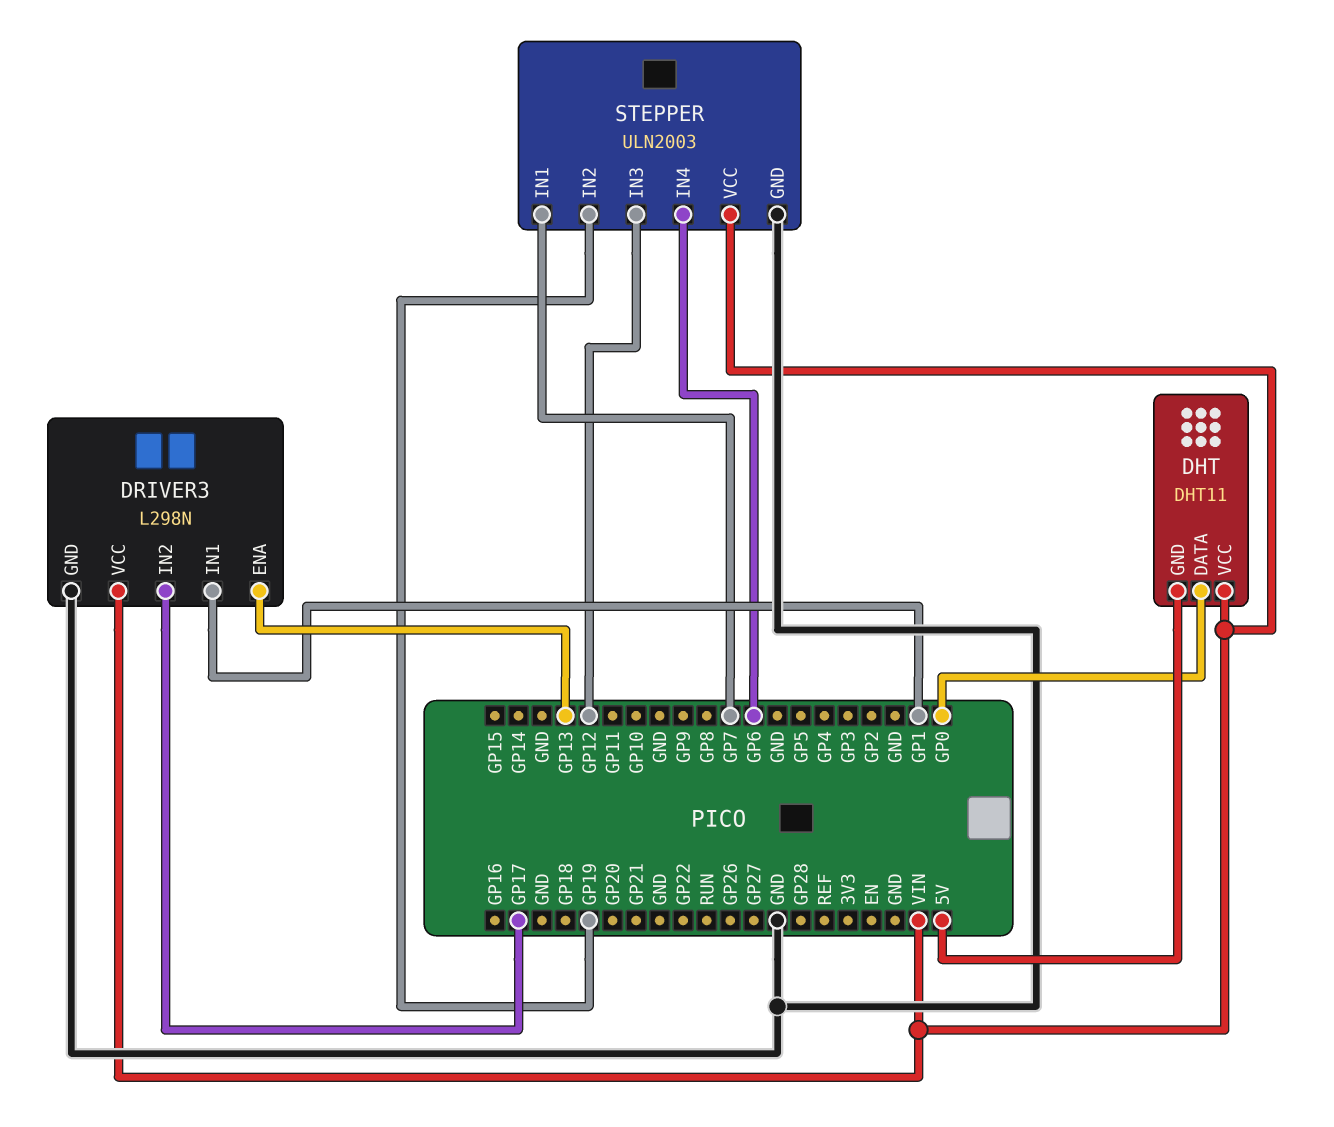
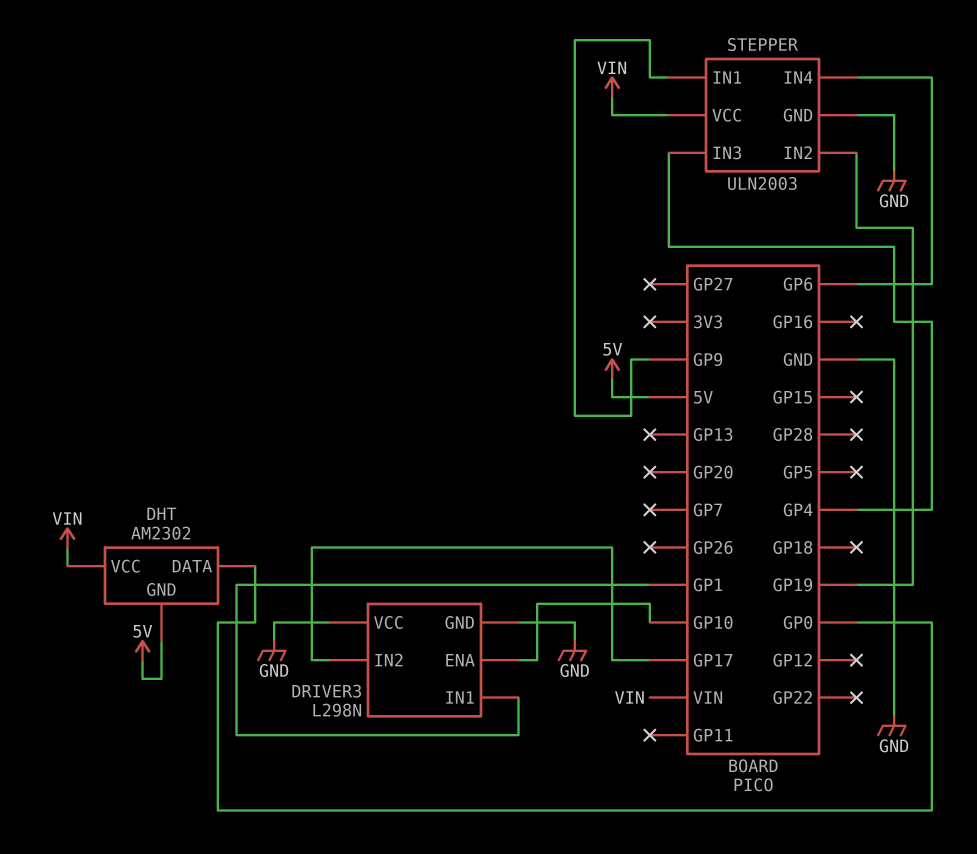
DHT: DHT11 -> AM2302
DRIVER3 pin ENA: GP13 -> GP10
DRIVER3 pin VCC: VIN -> GND
STEPPER pin IN1: GP7 -> GP9
STEPPER pin IN3: GP12 -> GP4

